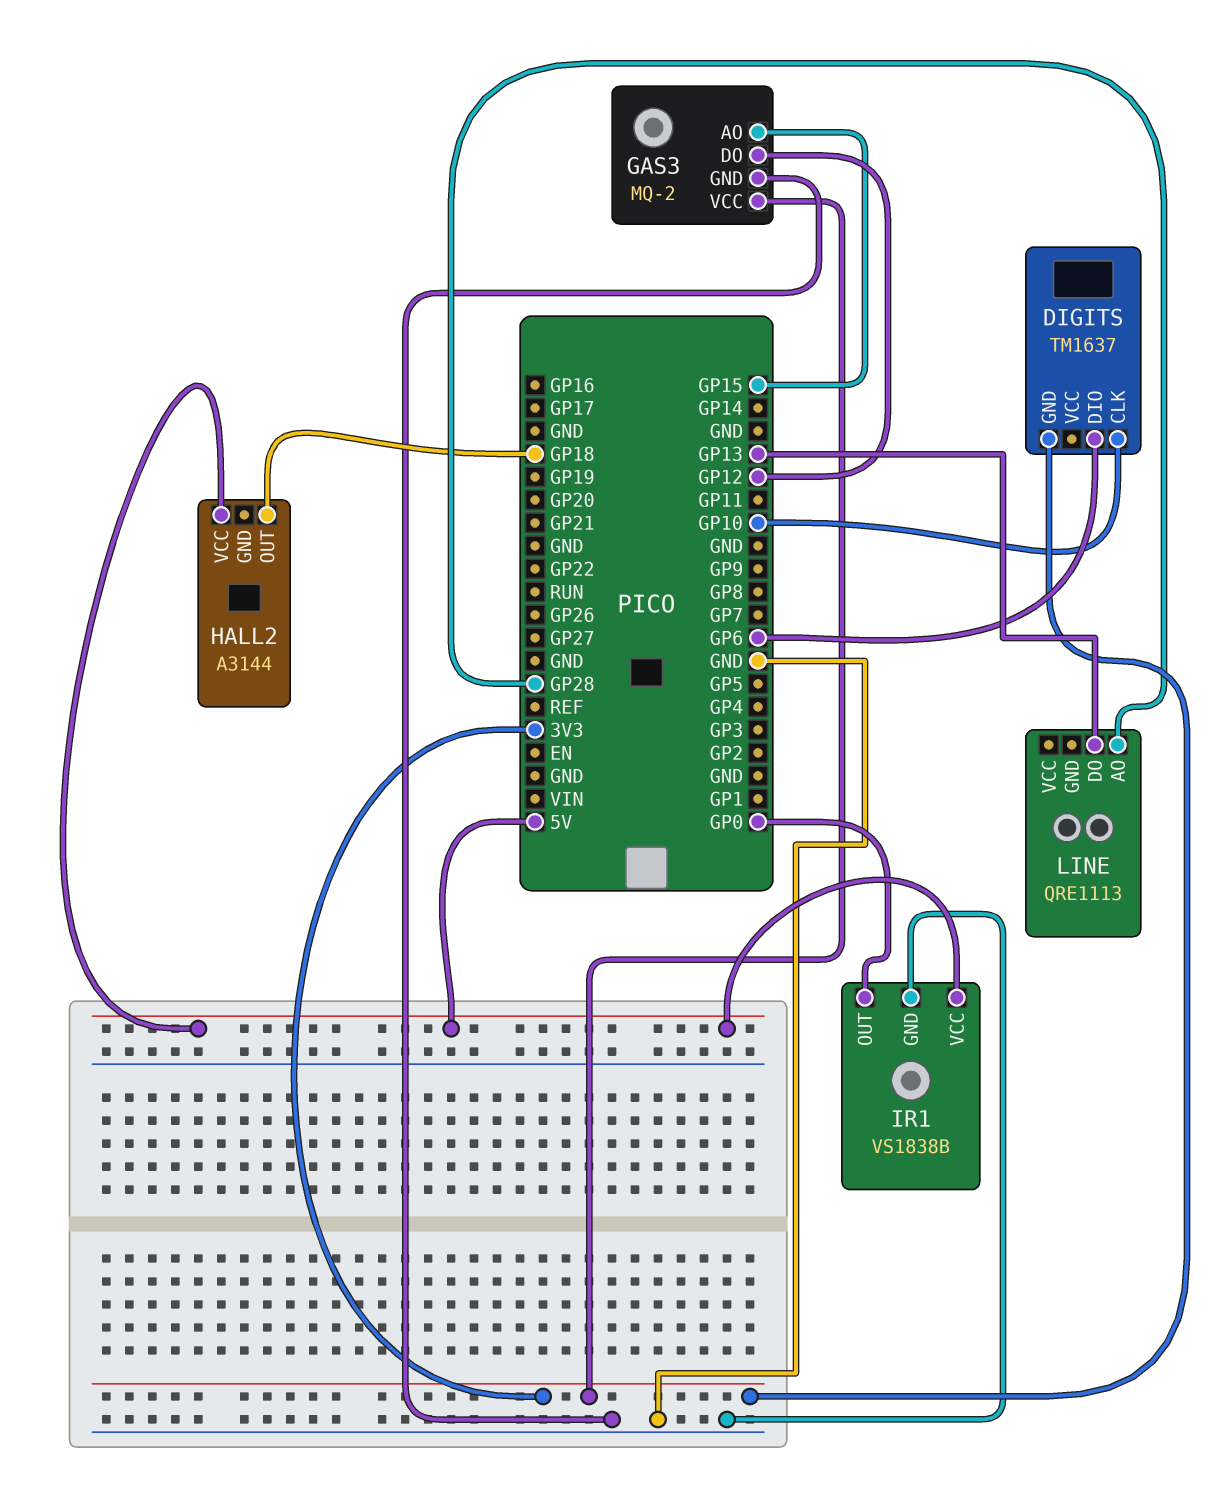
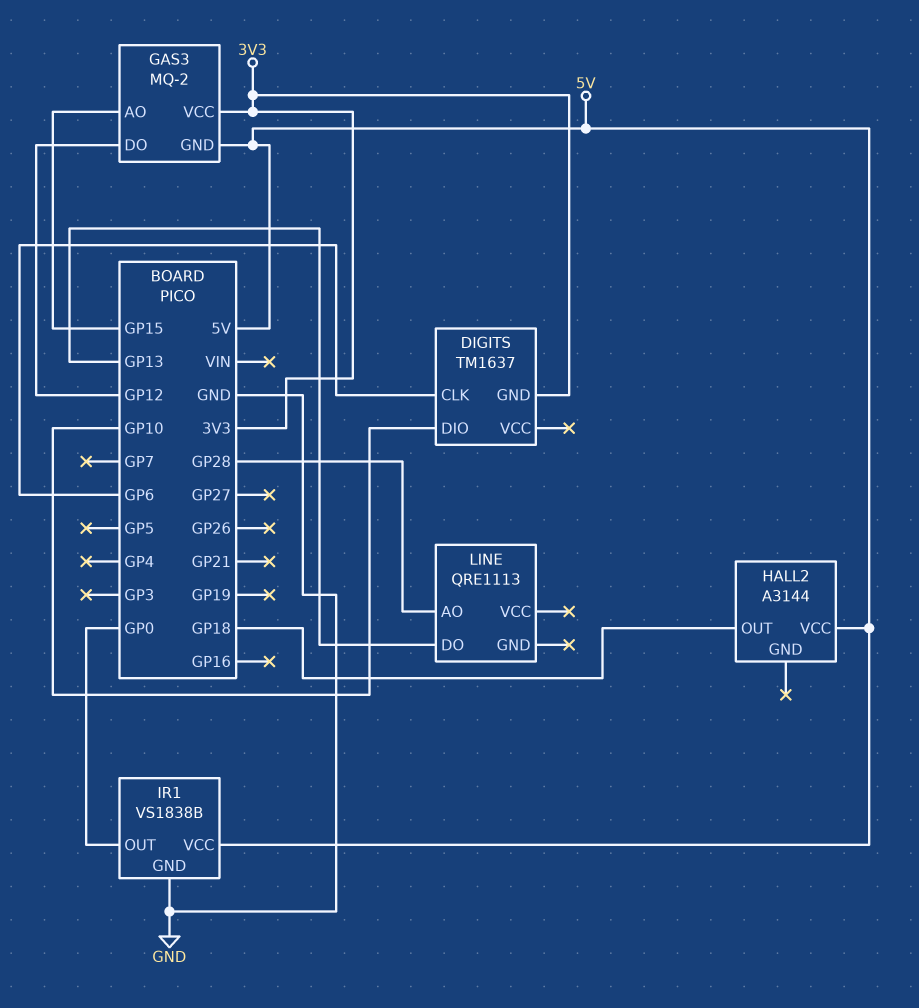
DIGITS pin CLK: GP10 -> GP6
DIGITS pin DIO: GP6 -> GP10
GAS3 pin GND: GND -> 5V

